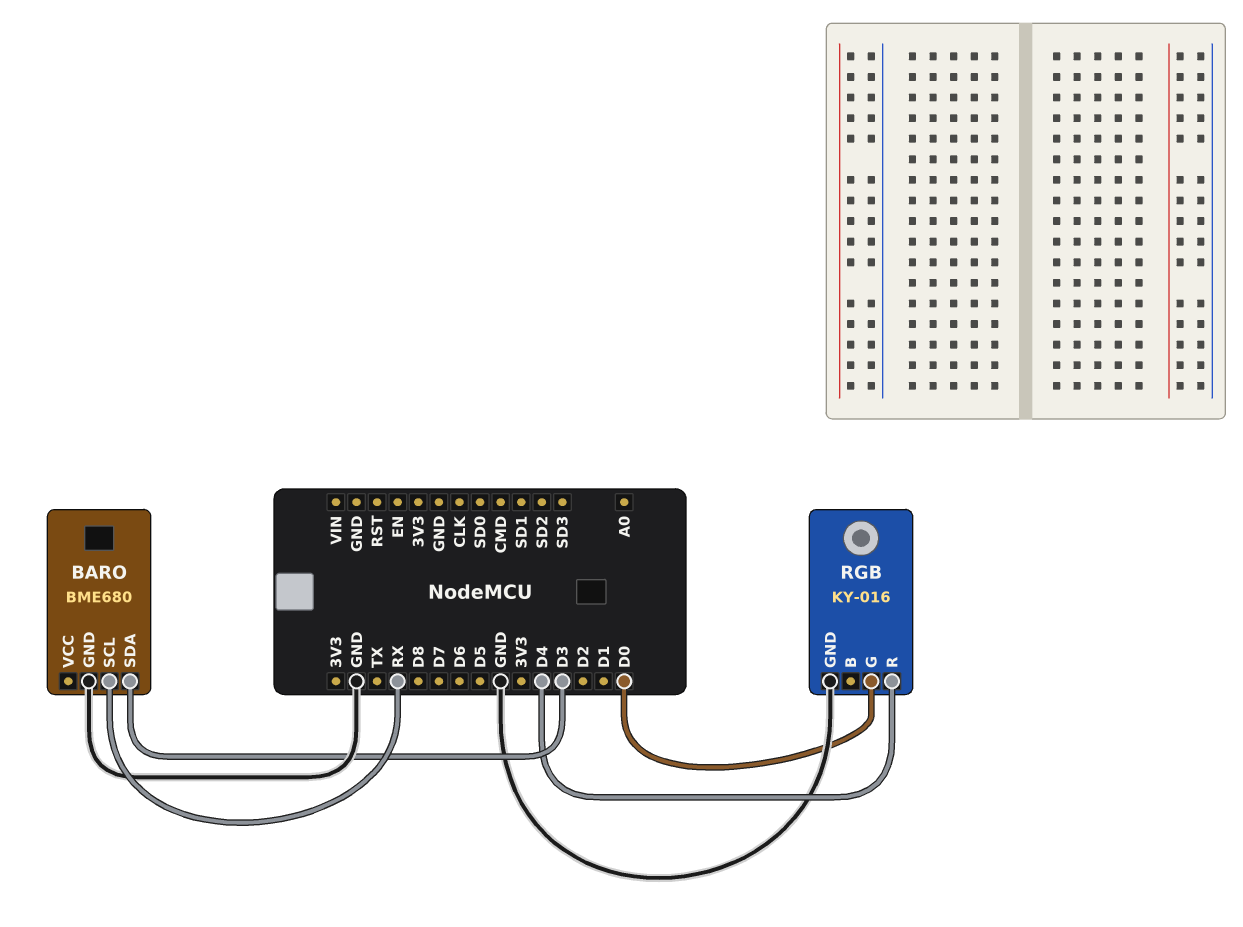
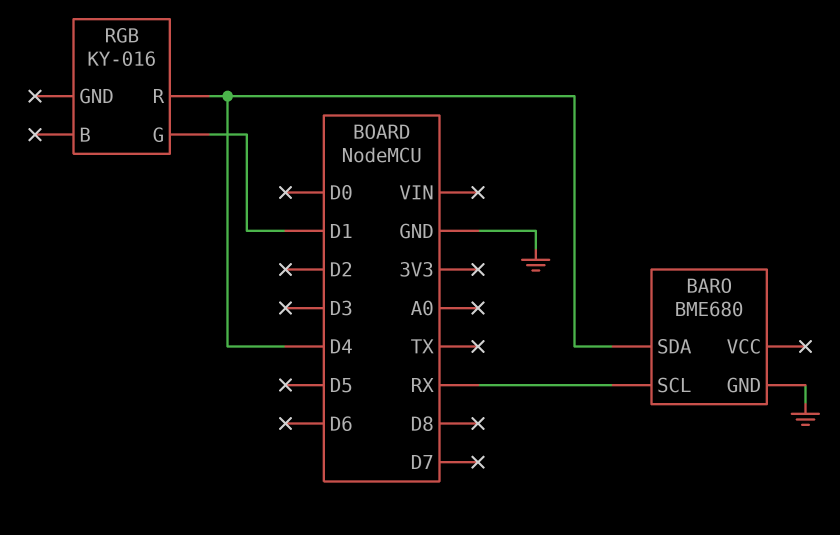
BARO pin SDA: D3 -> D4
RGB pin G: D0 -> D1
RGB pin GND: GND -> none

